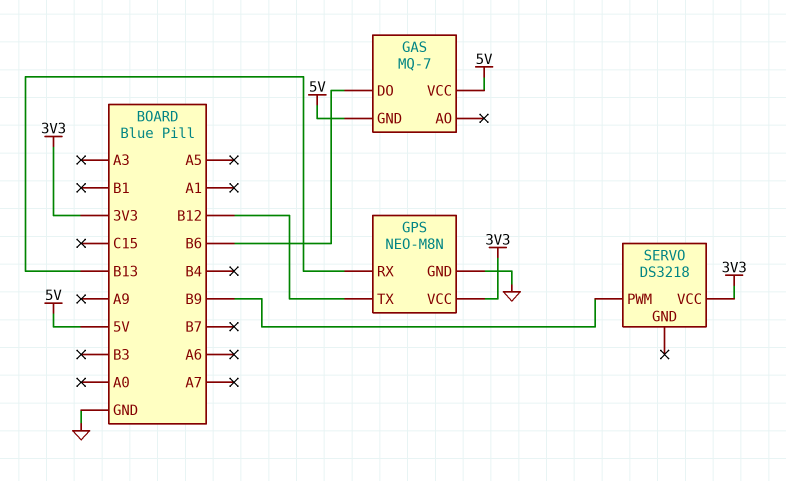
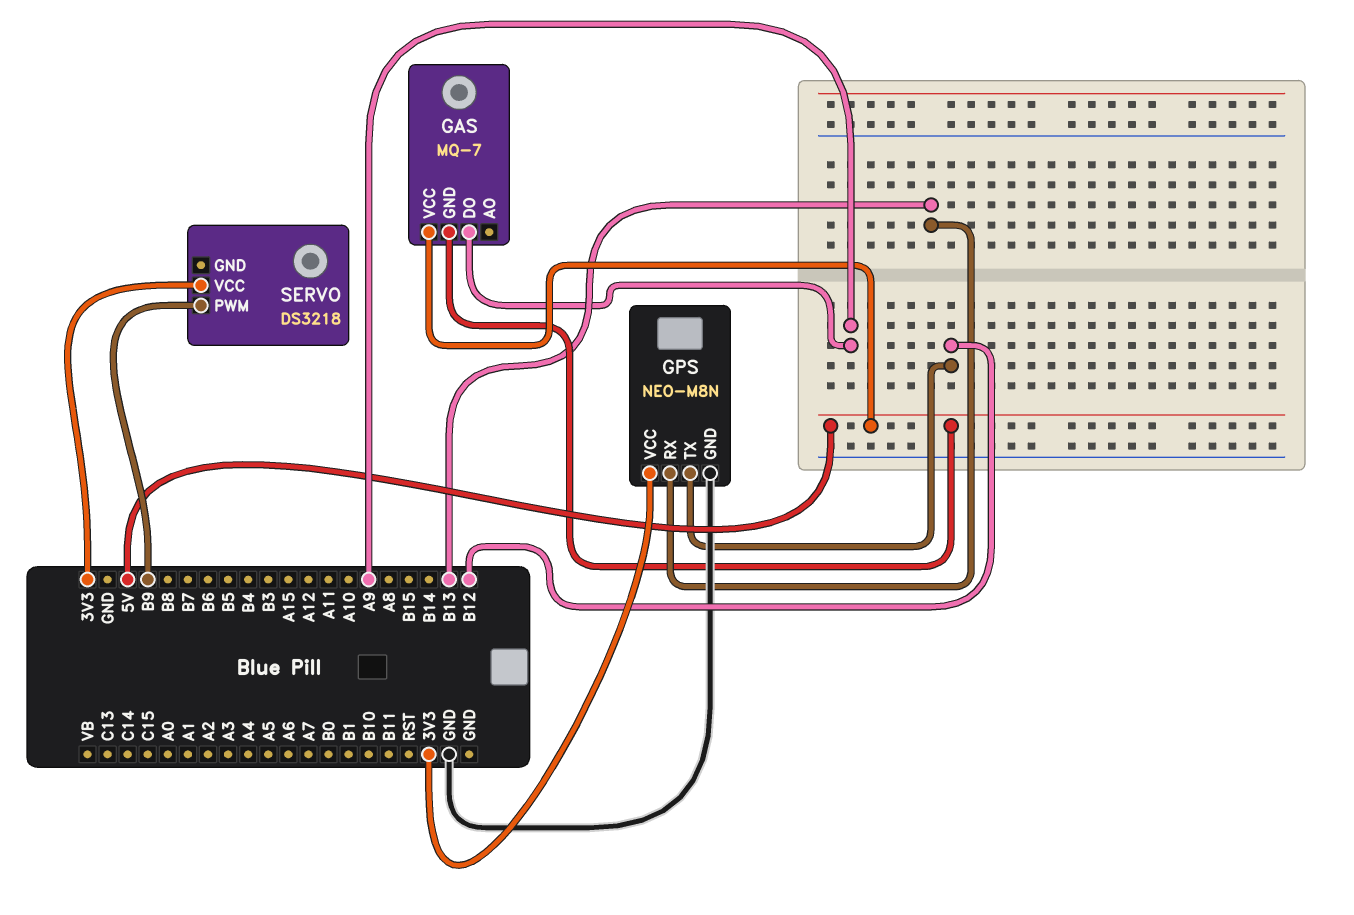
GAS pin DO: B6 -> A9

